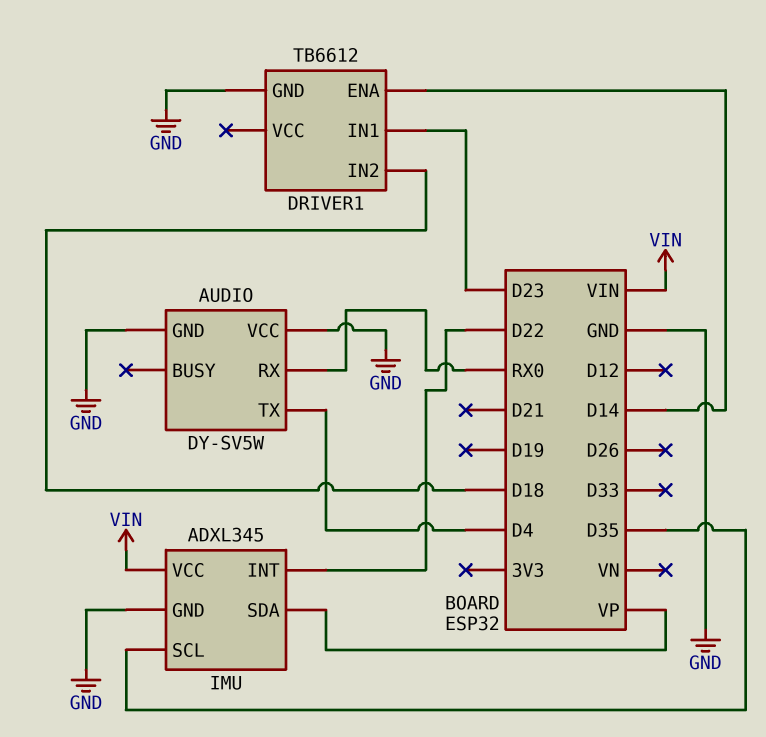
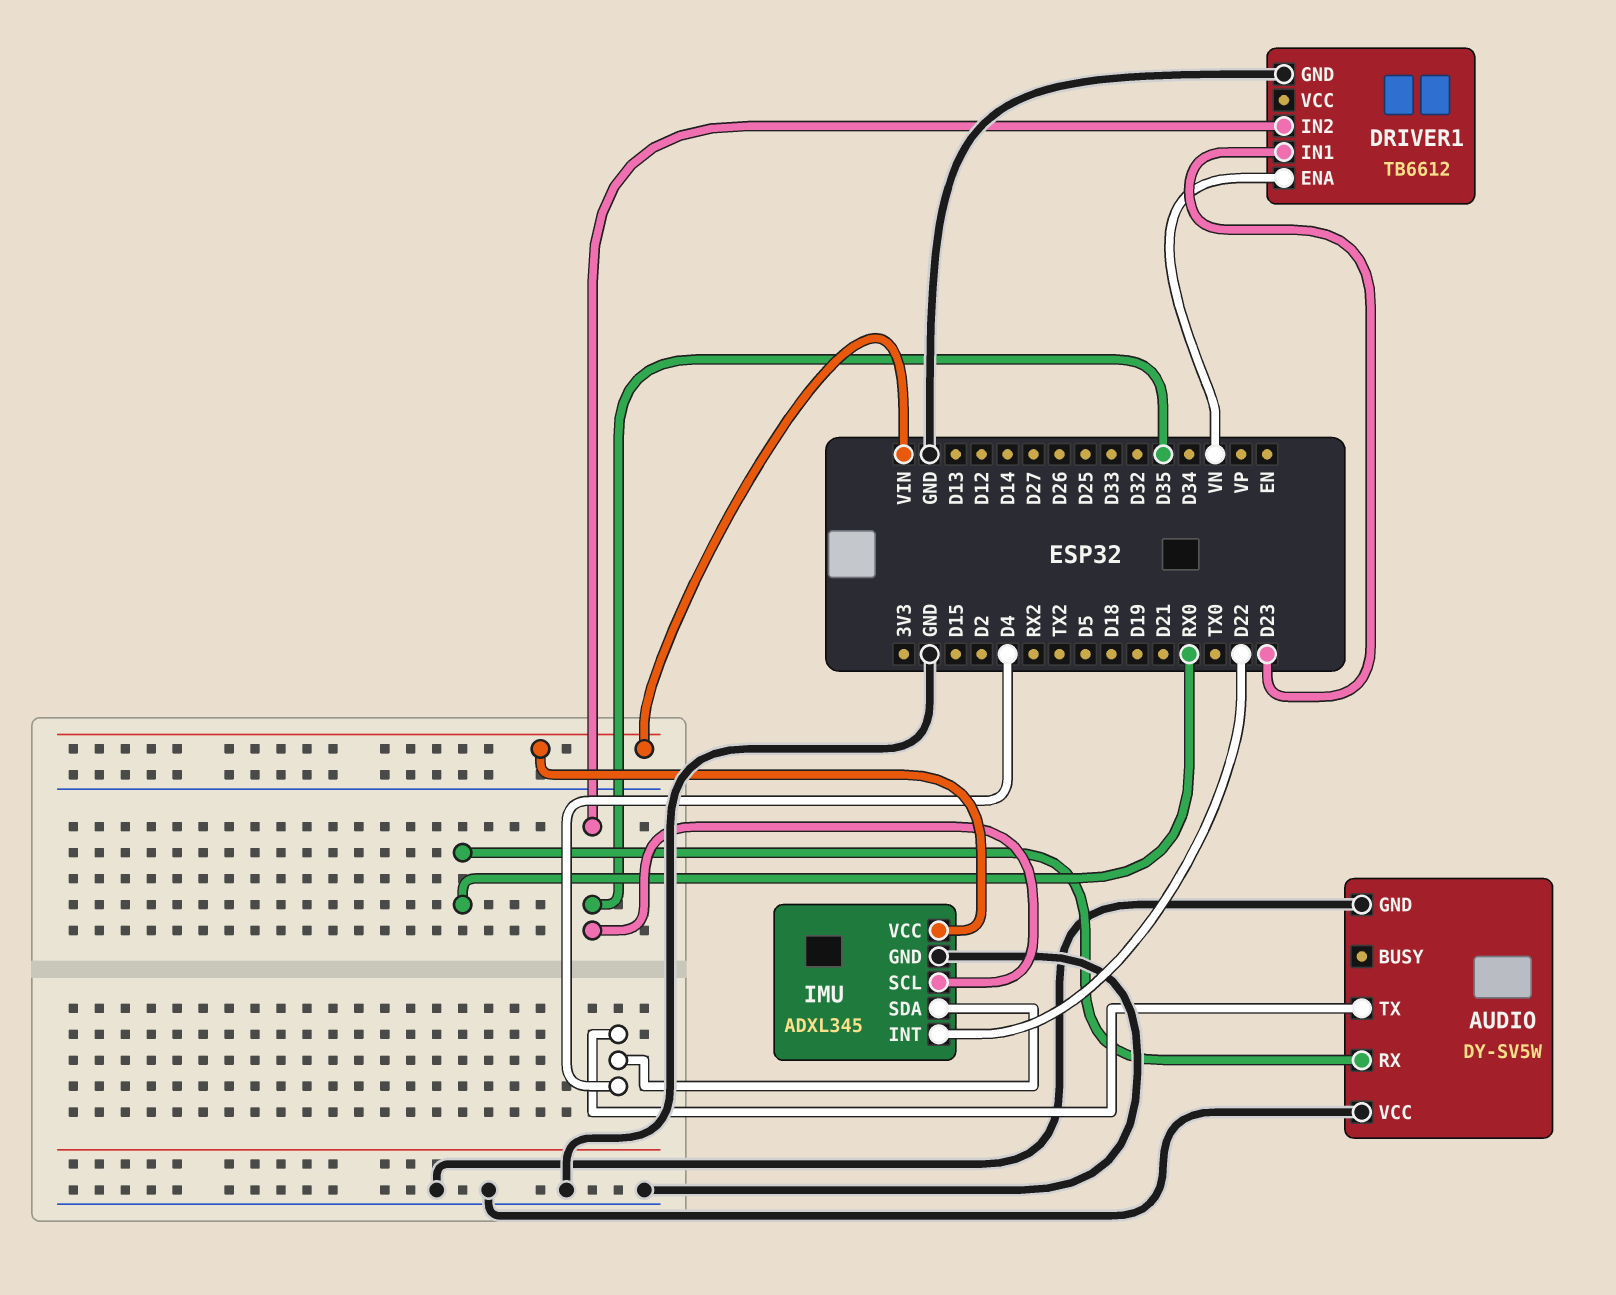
DRIVER1 pin ENA: D14 -> VN
DRIVER1 pin IN2: D18 -> D35
IMU pin SDA: VP -> D4

